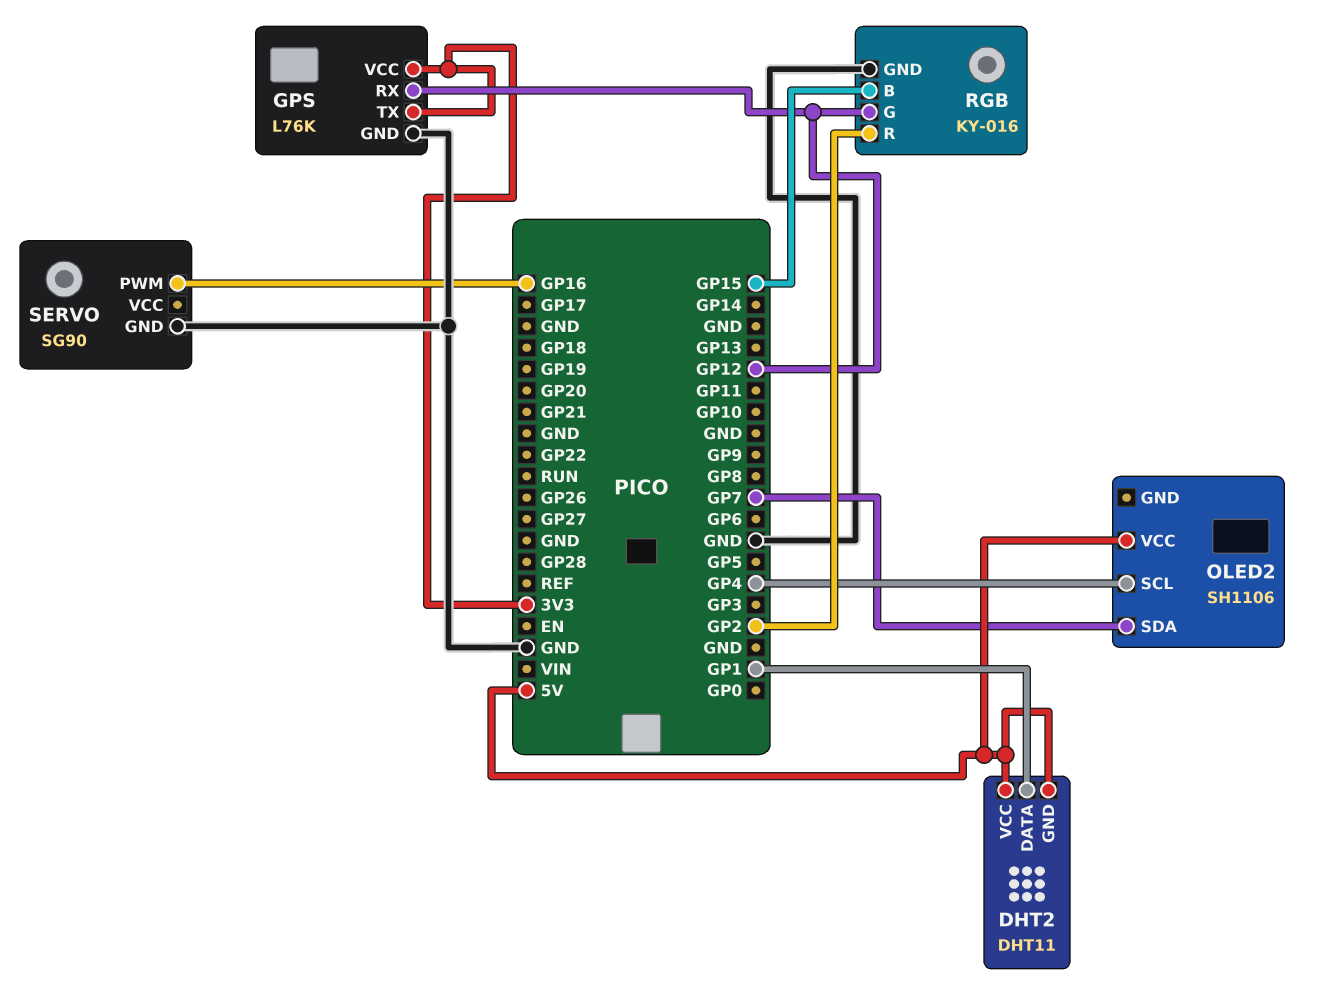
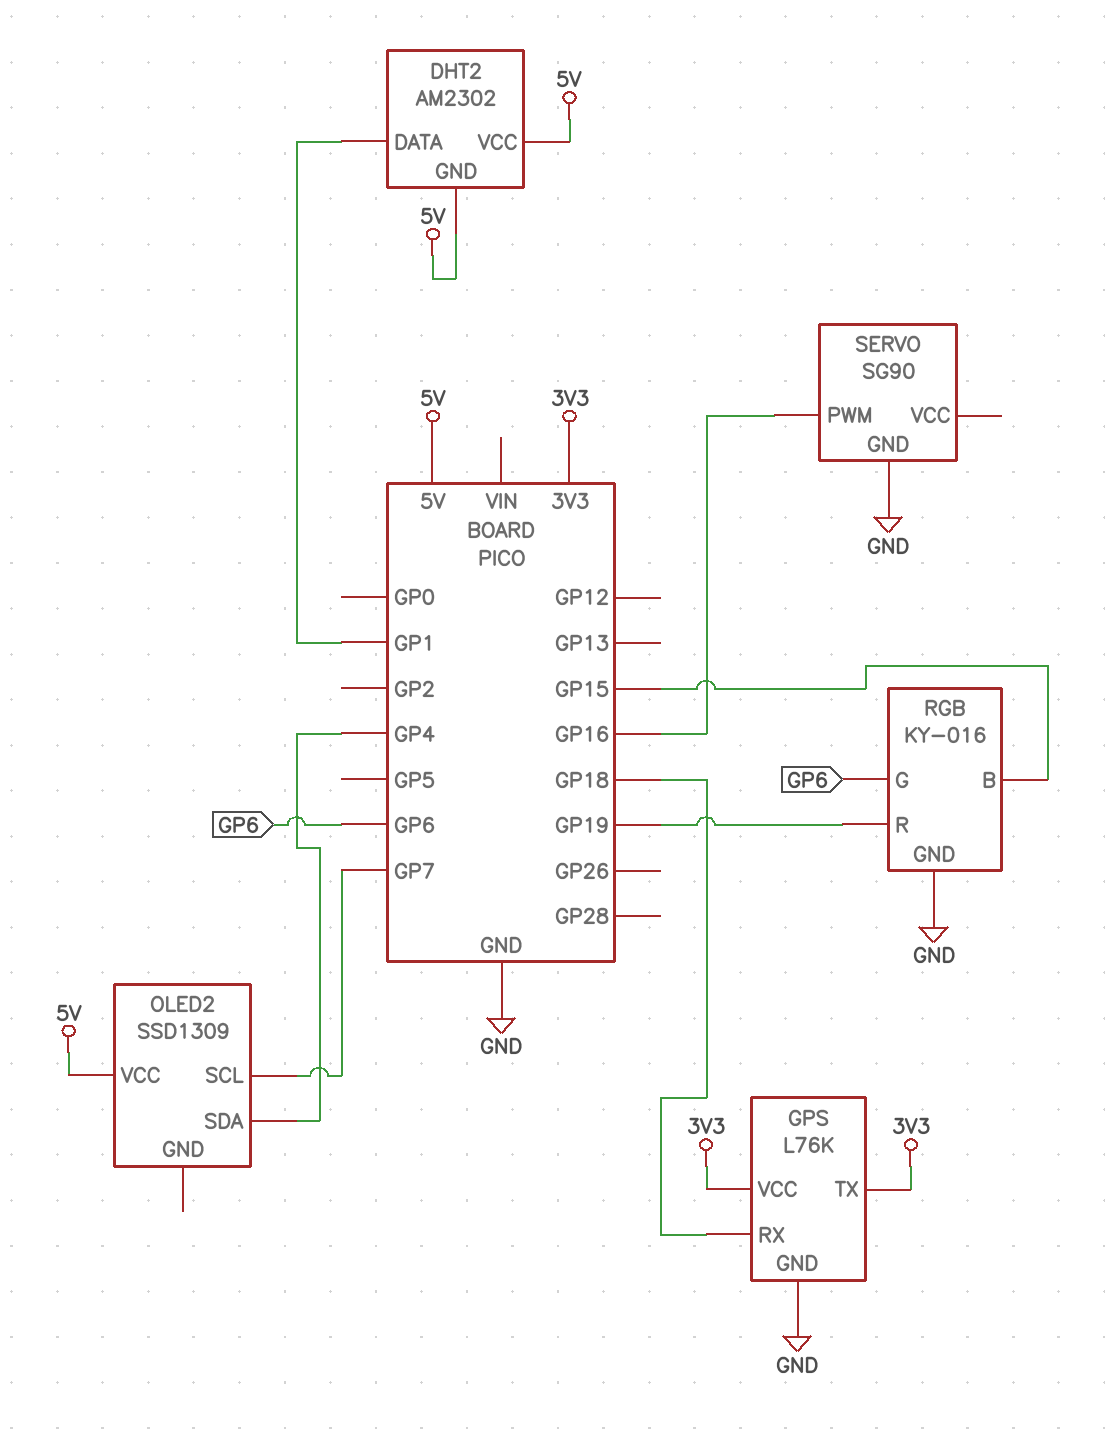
DHT2: DHT11 -> AM2302
GPS pin RX: GP12 -> GP18
OLED2: SH1106 -> SSD1309
OLED2 pin SCL: GP4 -> GP7
OLED2 pin SDA: GP7 -> GP4
RGB pin G: GP12 -> GP6
RGB pin R: GP2 -> GP19

